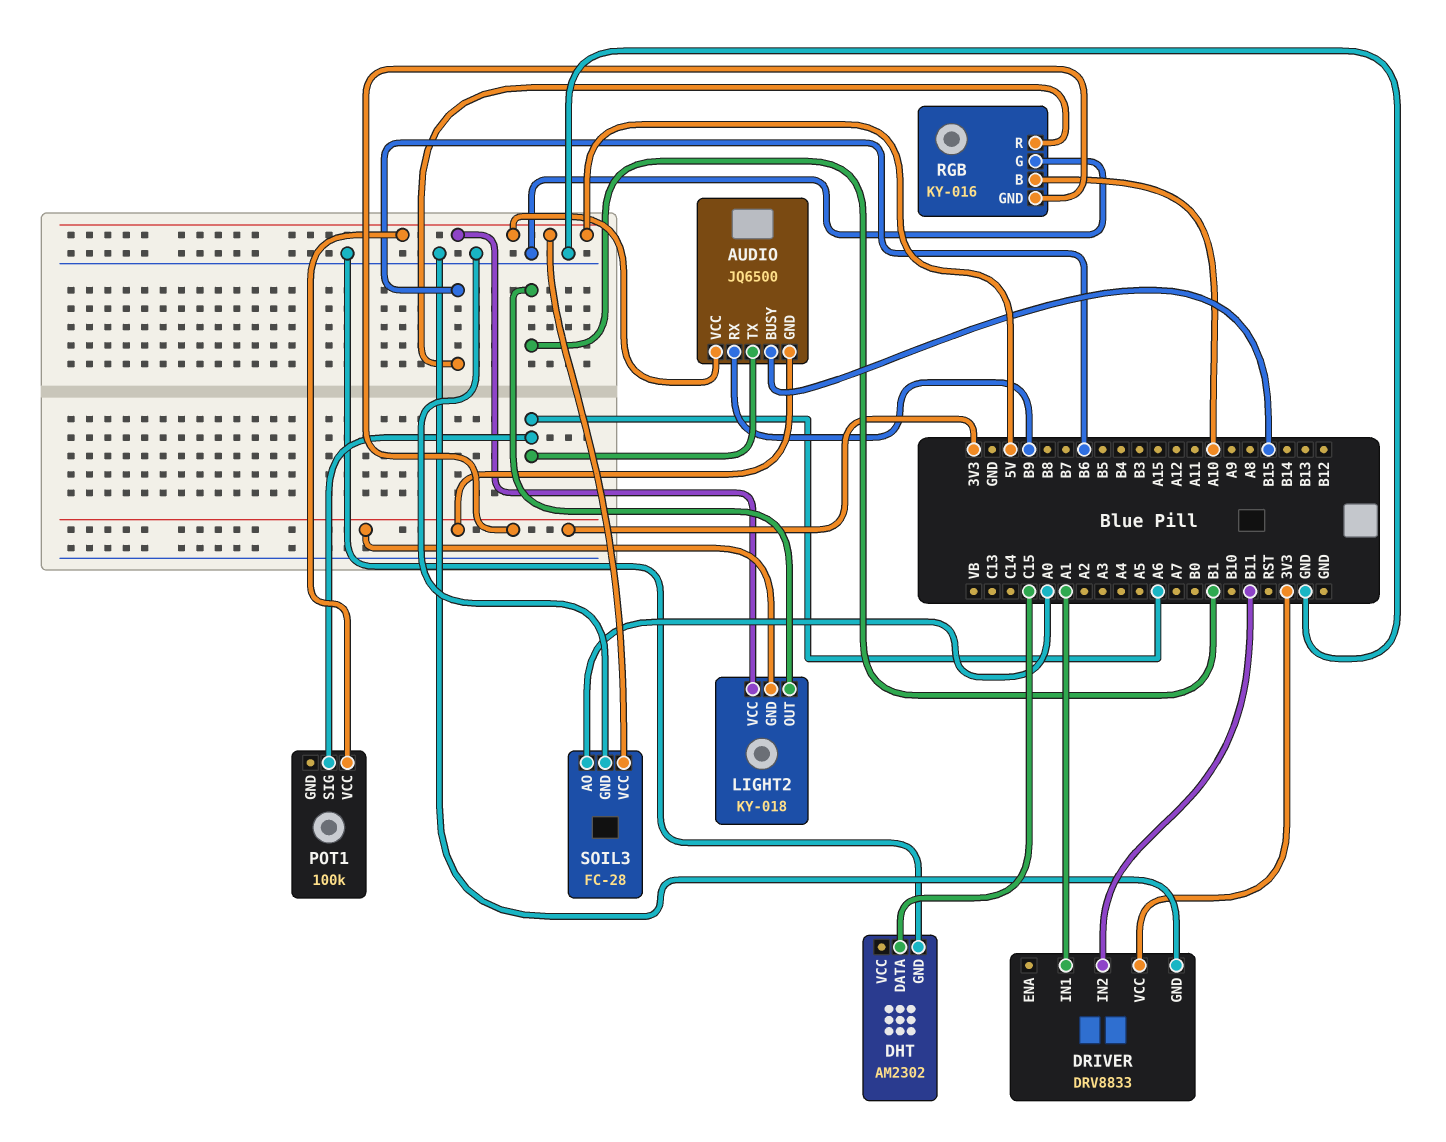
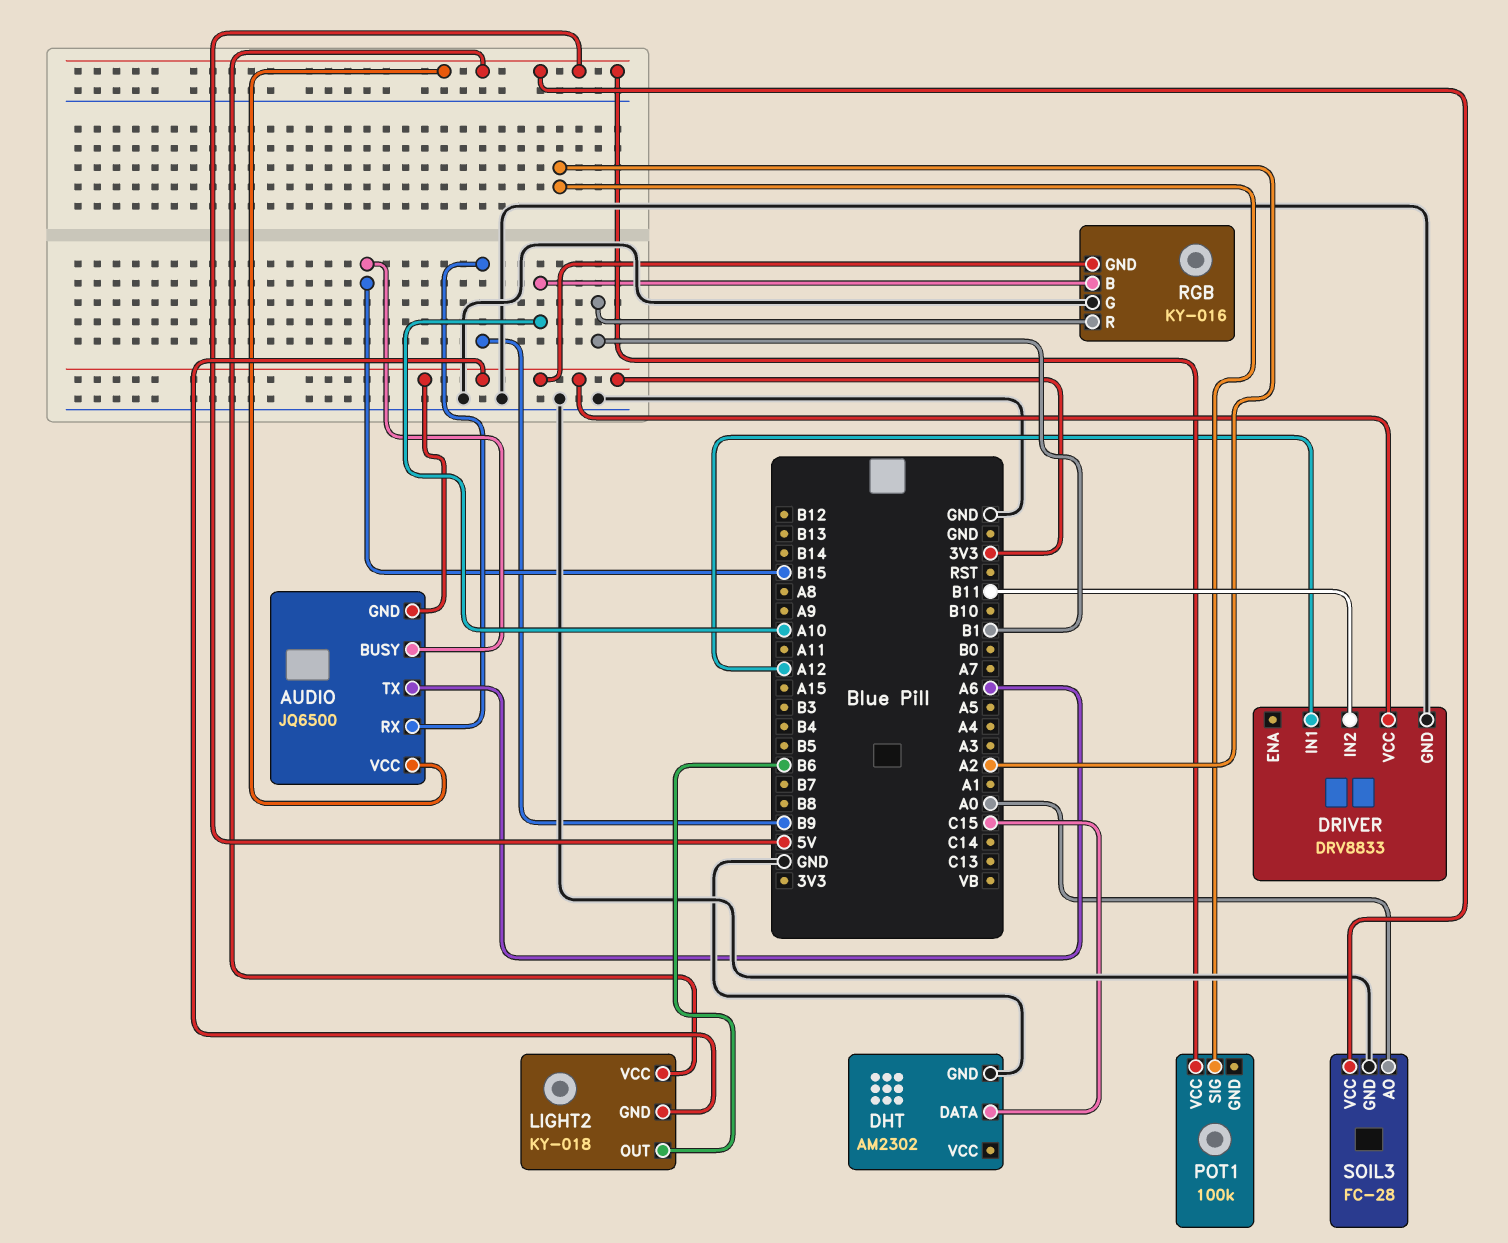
DRIVER pin IN1: A1 -> A12
LIGHT2 pin OUT: B1 -> B6
POT1 pin SIG: A6 -> A2
RGB pin R: B6 -> B1

